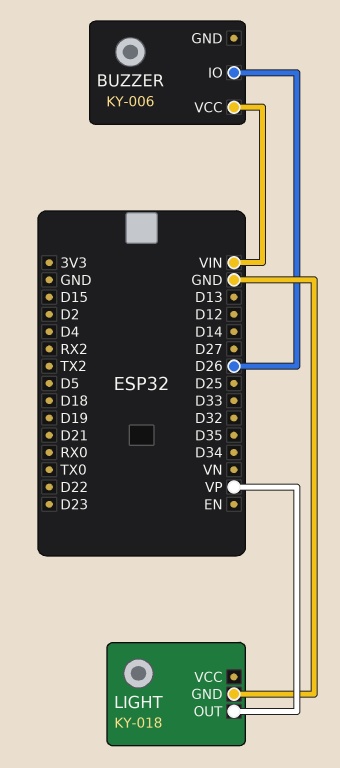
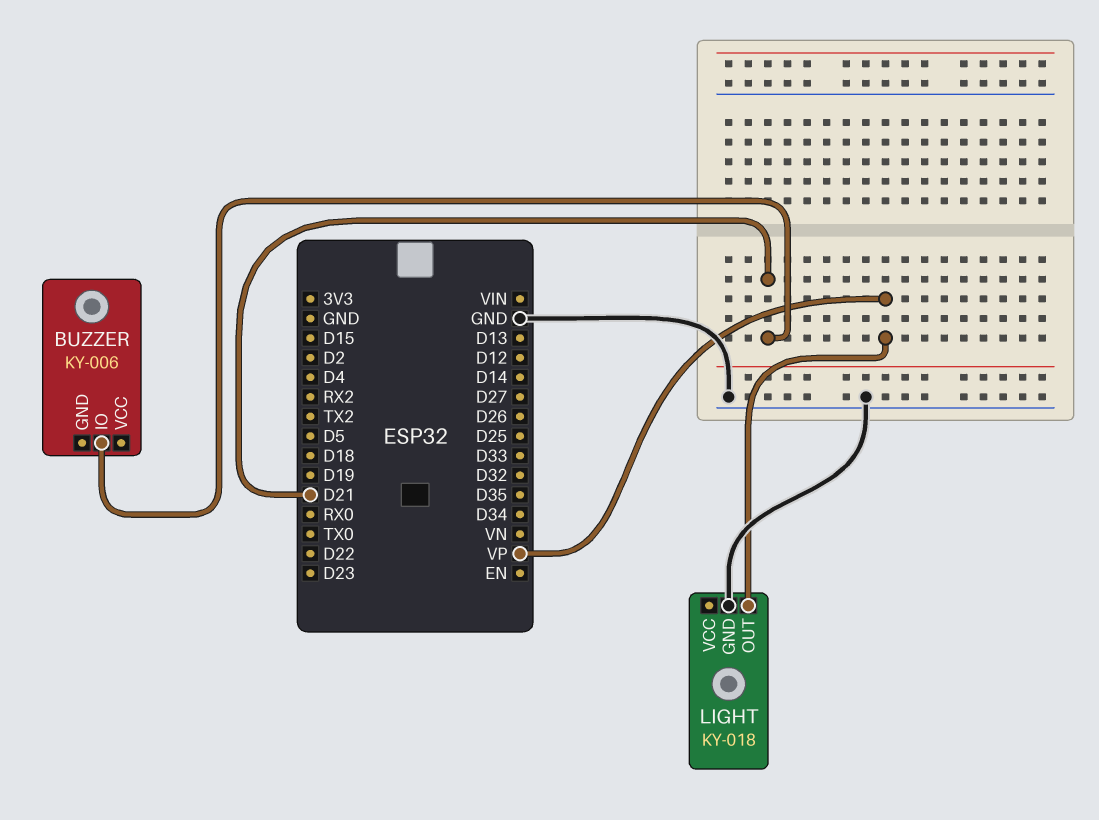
BUZZER pin IO: D26 -> D21
BUZZER pin VCC: VIN -> none

